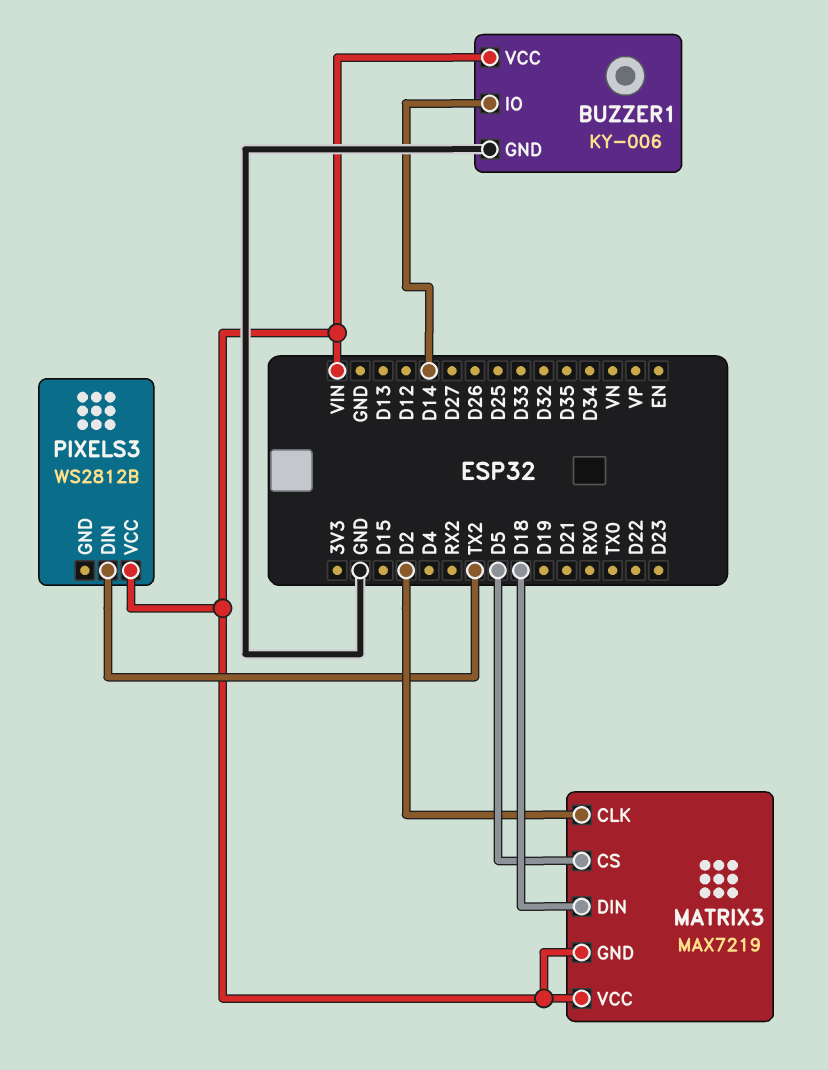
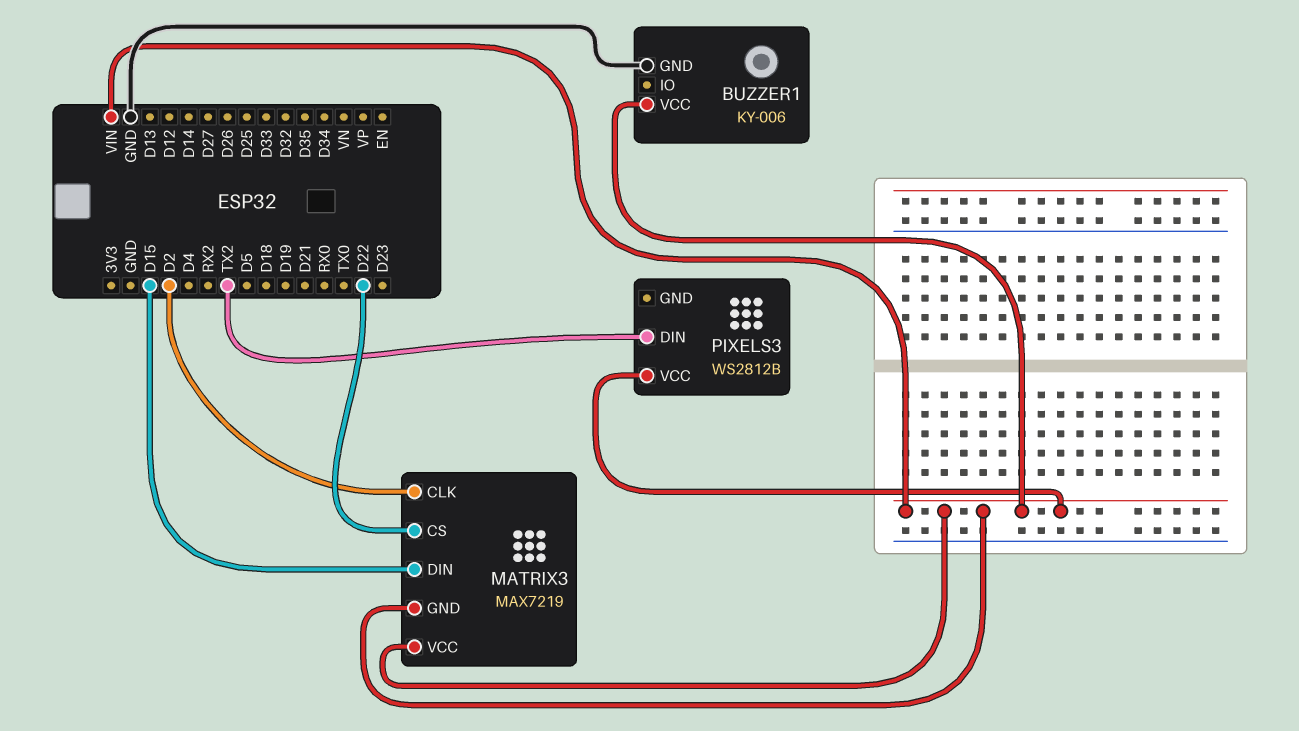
BUZZER1 pin IO: D14 -> none
MATRIX3 pin CS: D5 -> D22
MATRIX3 pin DIN: D18 -> D15

